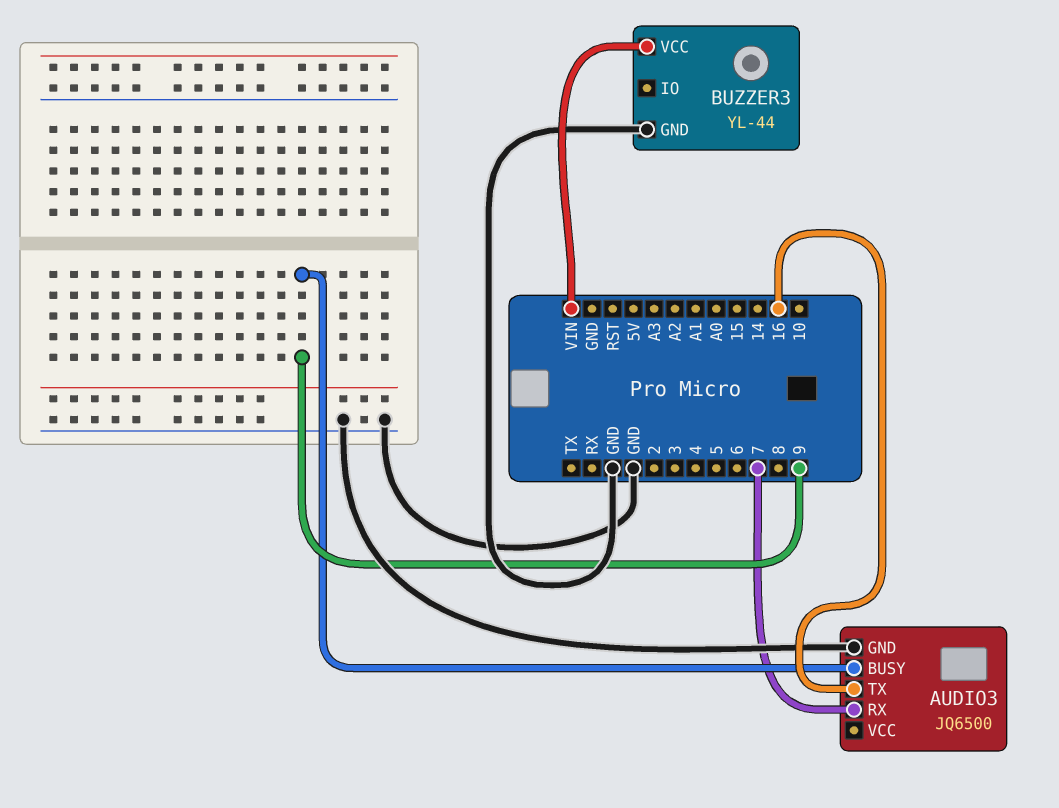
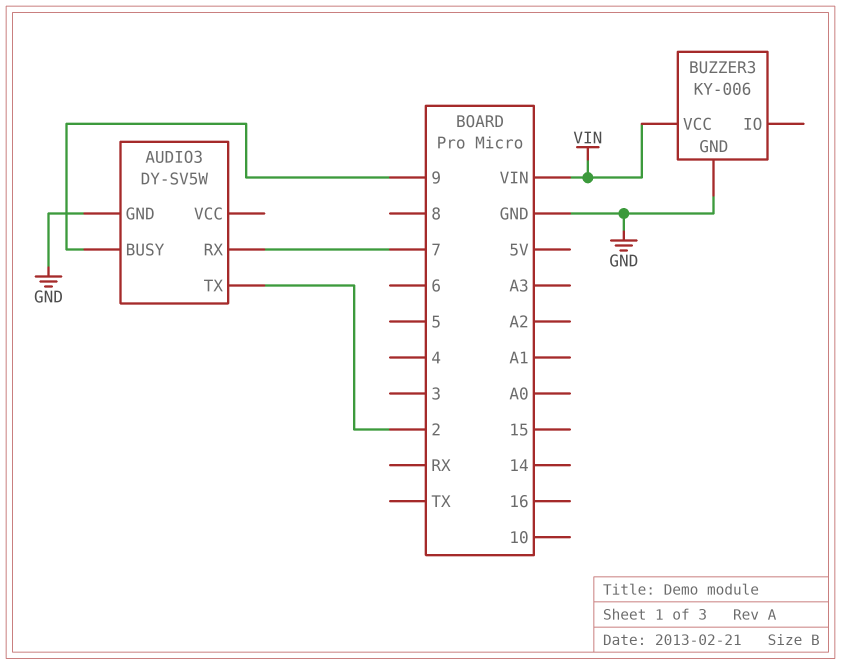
AUDIO3: JQ6500 -> DY-SV5W
AUDIO3 pin TX: 16 -> 2
BUZZER3: YL-44 -> KY-006

